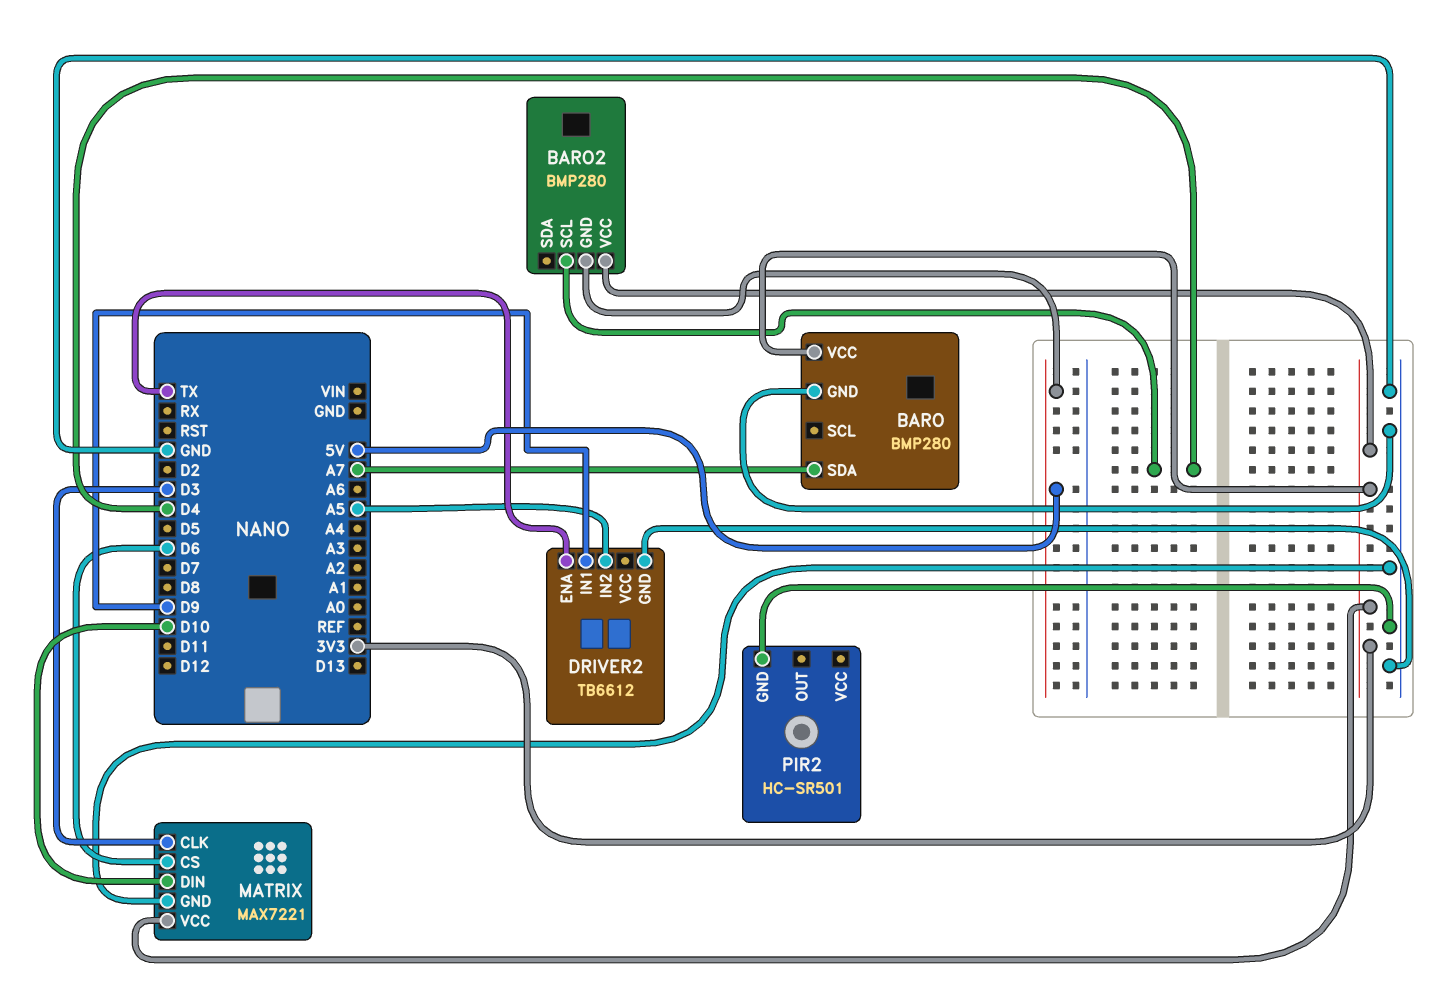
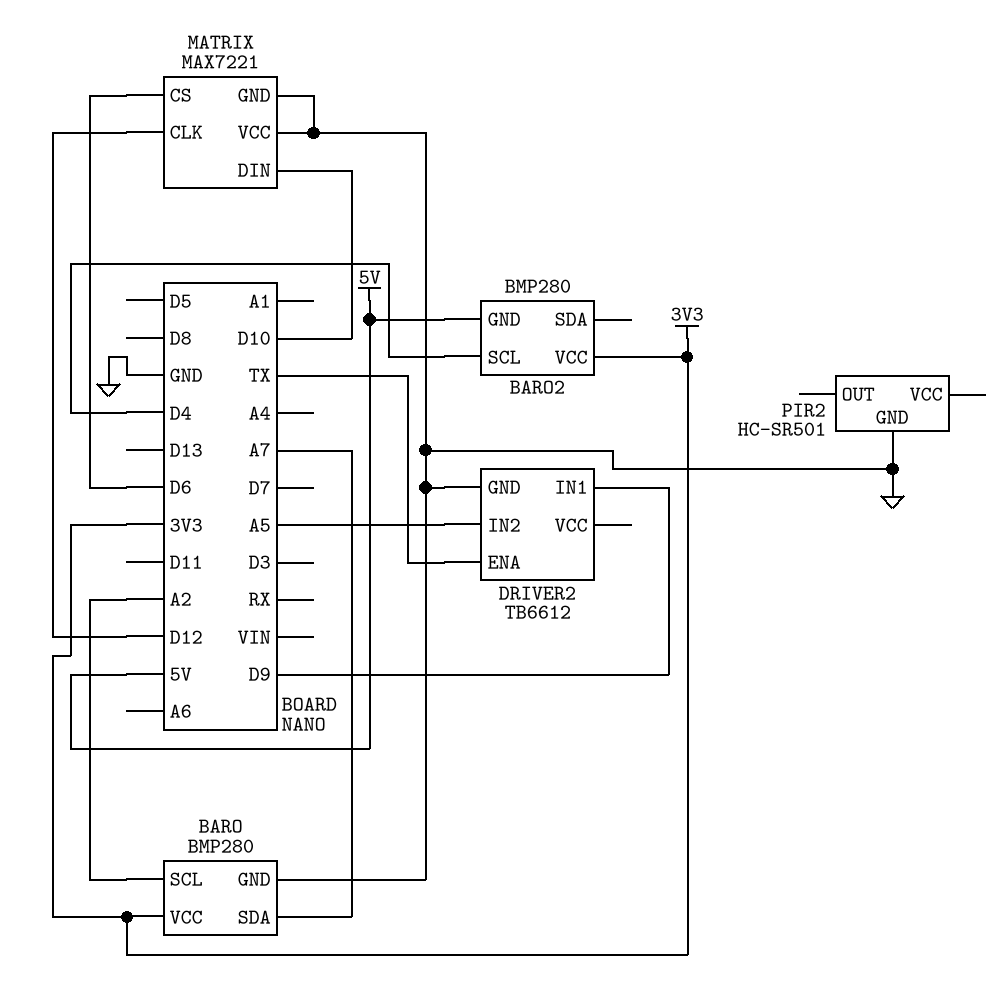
BARO pin SCL: none -> A2
MATRIX pin CLK: D3 -> D12
MATRIX pin VCC: 3V3 -> GND

